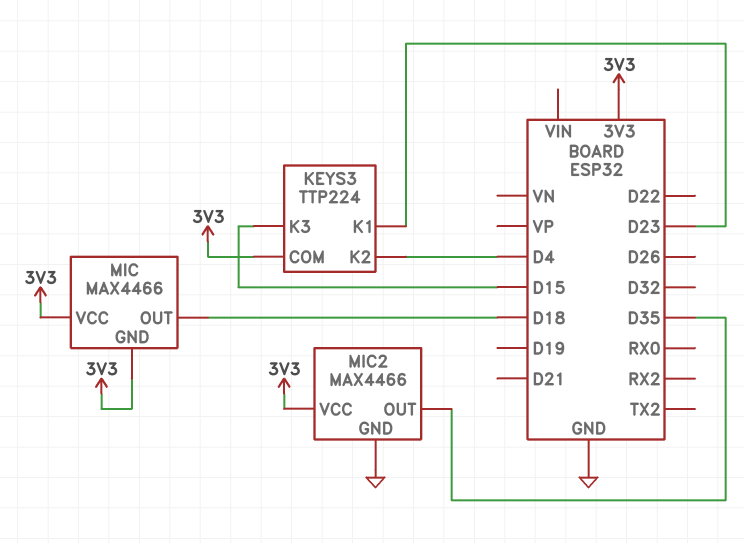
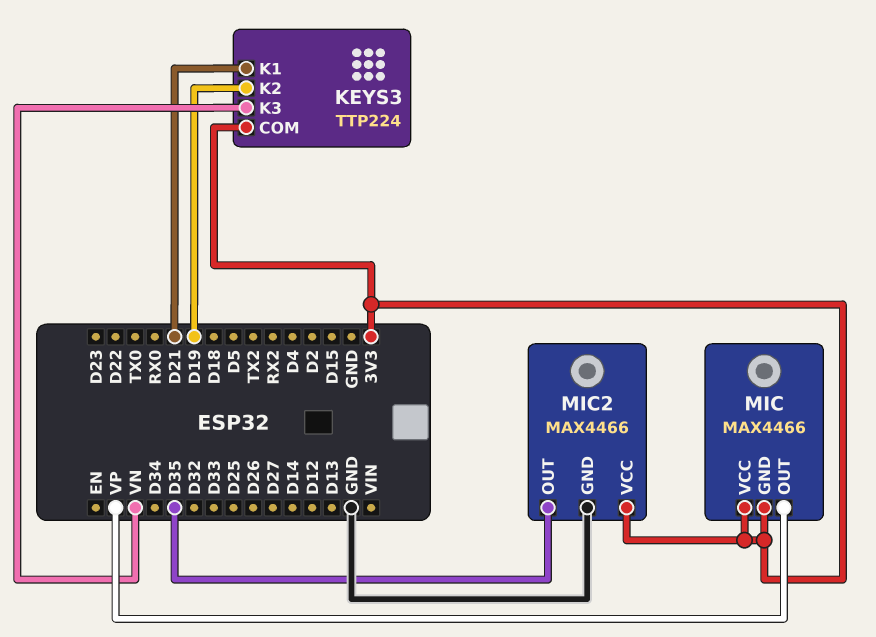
KEYS3 pin K1: D23 -> D21
KEYS3 pin K2: D4 -> D19
KEYS3 pin K3: D15 -> VN
MIC pin OUT: D18 -> VP

